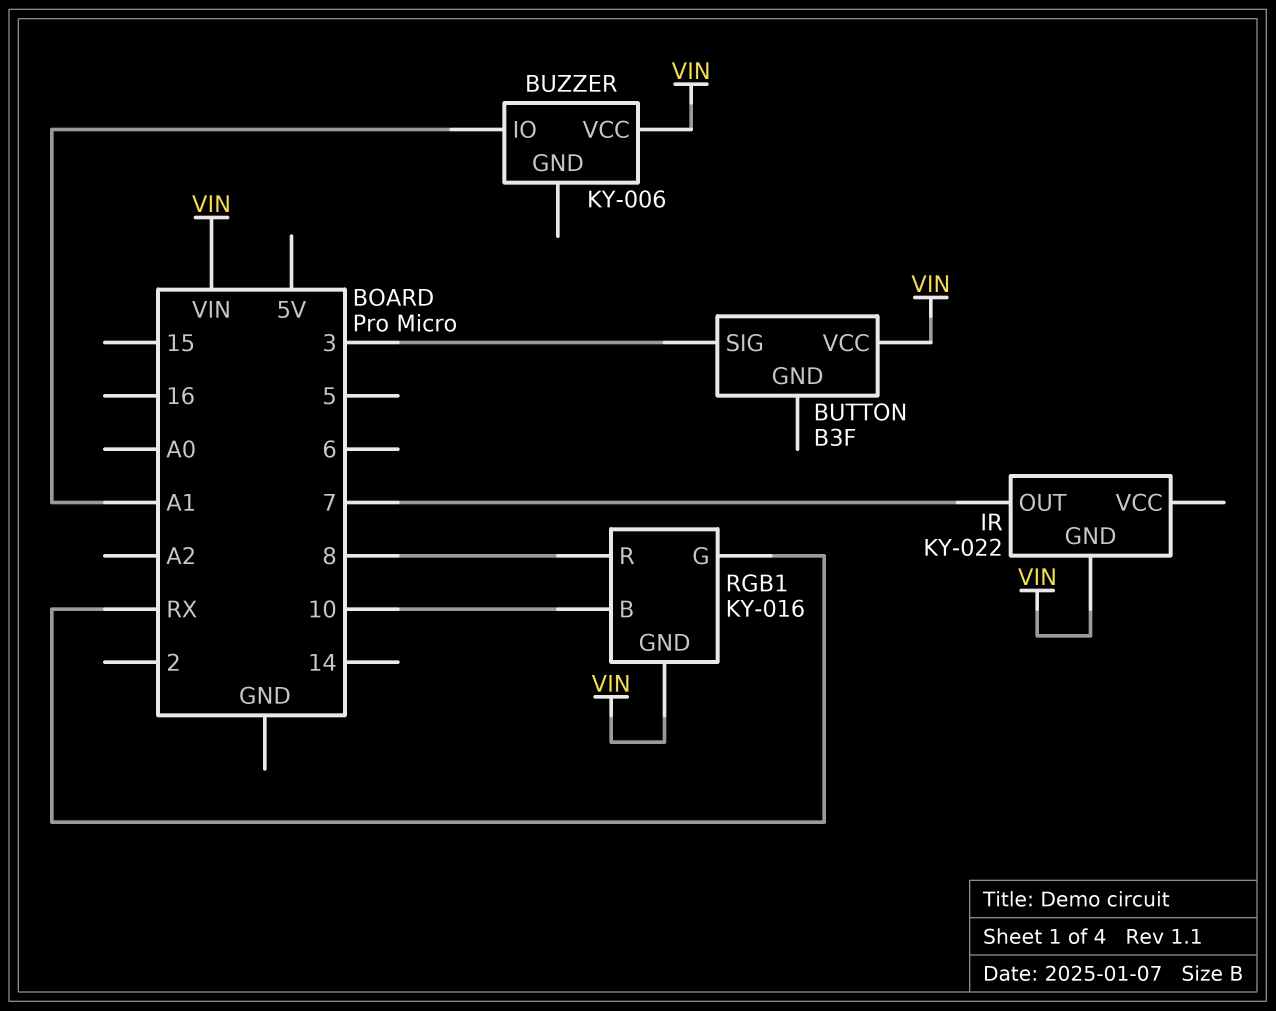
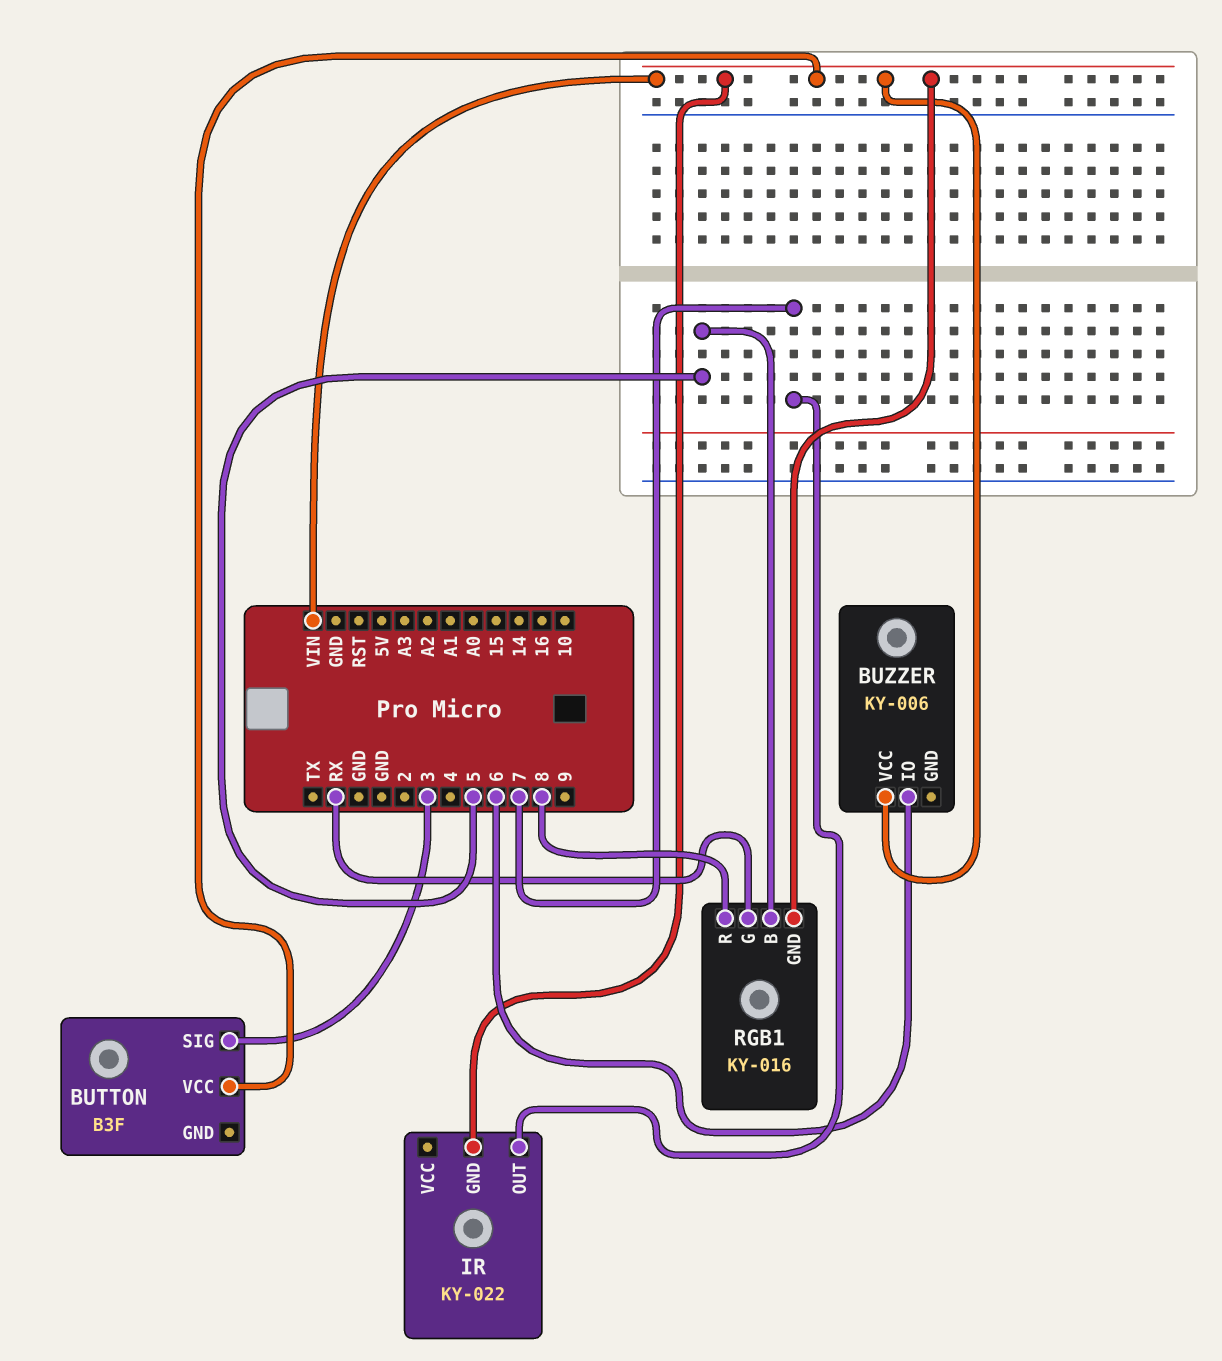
BUZZER pin IO: A1 -> 6
RGB1 pin B: 10 -> 5

